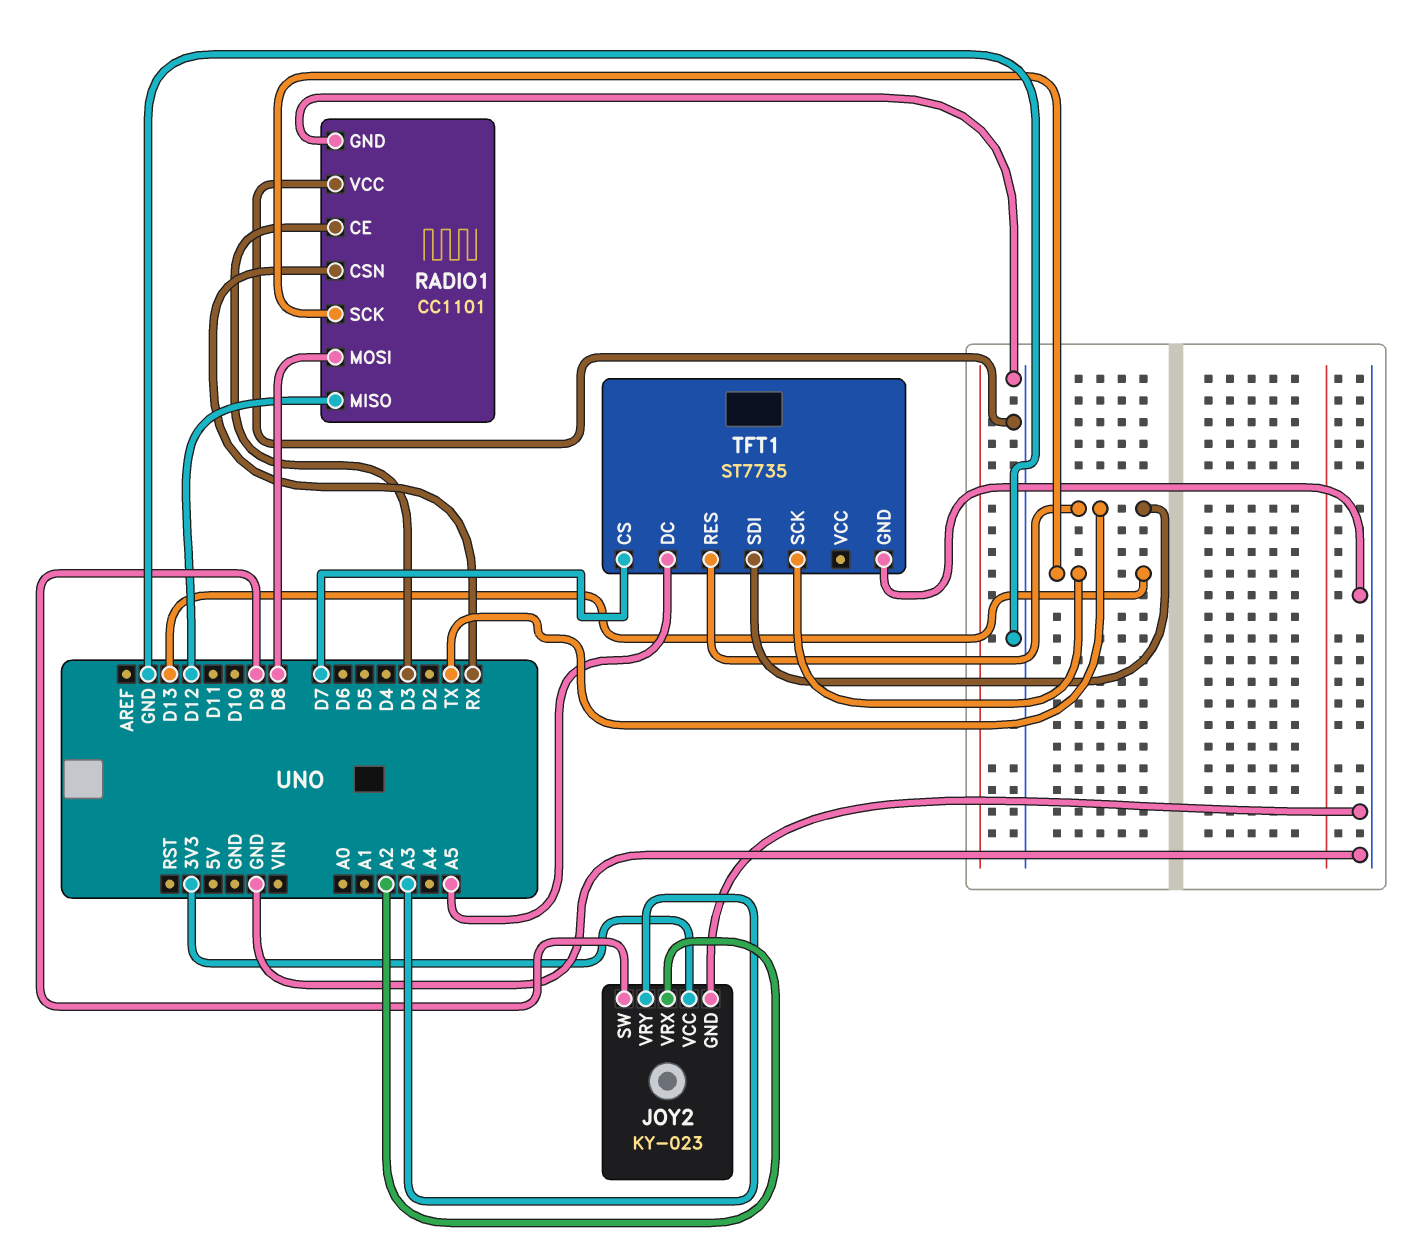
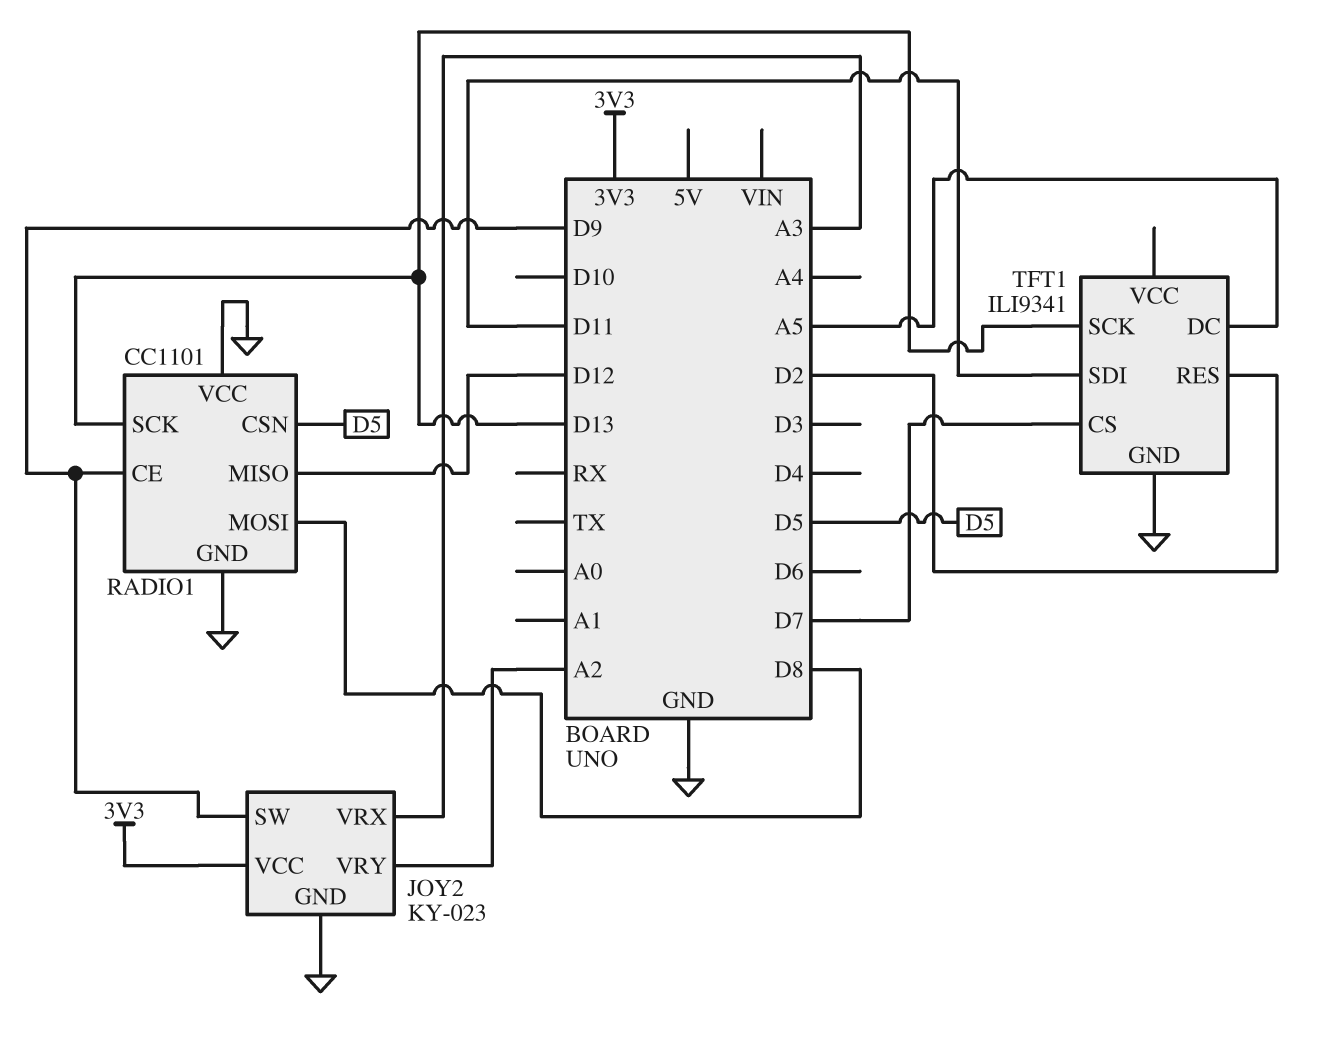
JOY2 pin VRX: A2 -> A3
JOY2 pin VRY: A3 -> A2
RADIO1 pin CE: D3 -> D9
RADIO1 pin CSN: RX -> D5
TFT1: ST7735 -> ILI9341
TFT1 pin RES: TX -> D2
TFT1 pin SDI: TX -> D11

